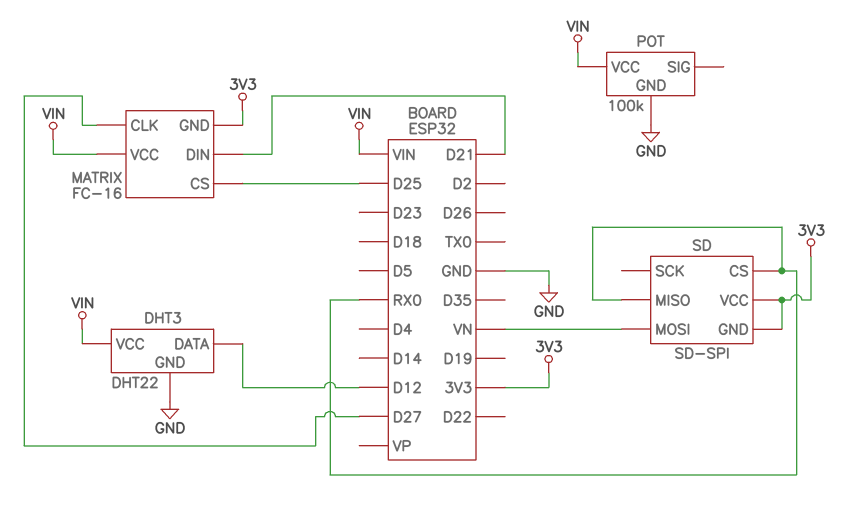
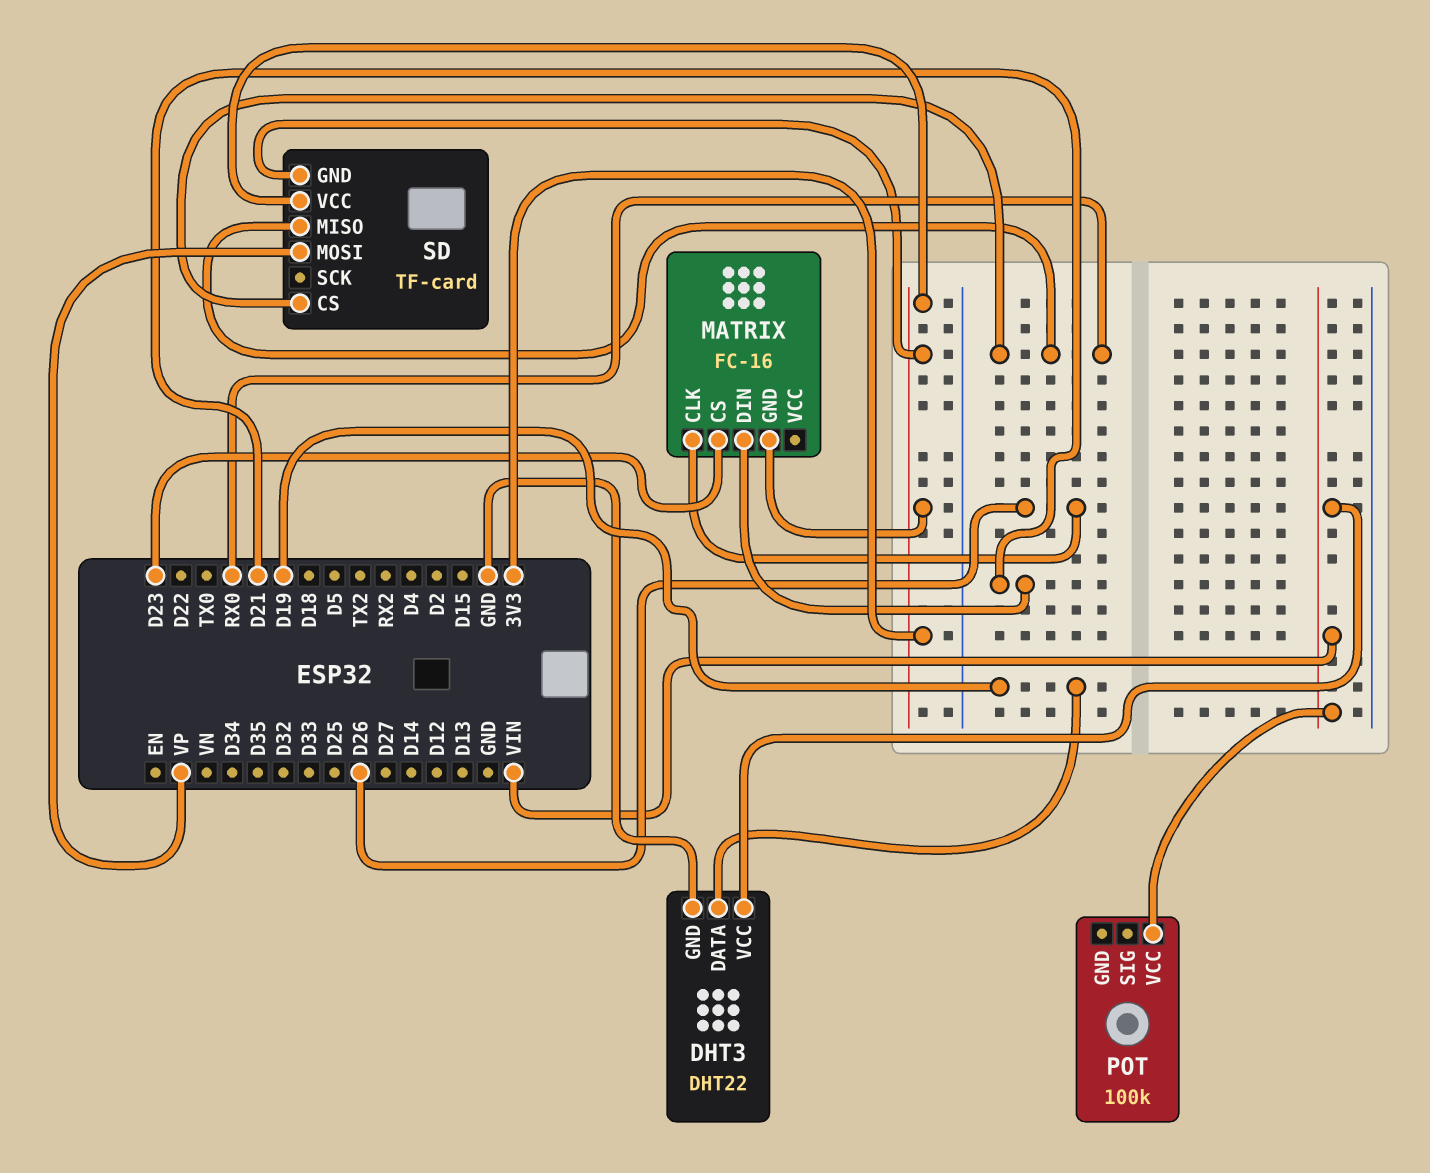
DHT3 pin DATA: D12 -> D19
MATRIX pin CLK: D27 -> D26
MATRIX pin CS: D25 -> D23
MATRIX pin VCC: VIN -> none
POT pin GND: GND -> none
SD: SD-SPI -> TF-card
SD pin MOSI: VN -> VP

